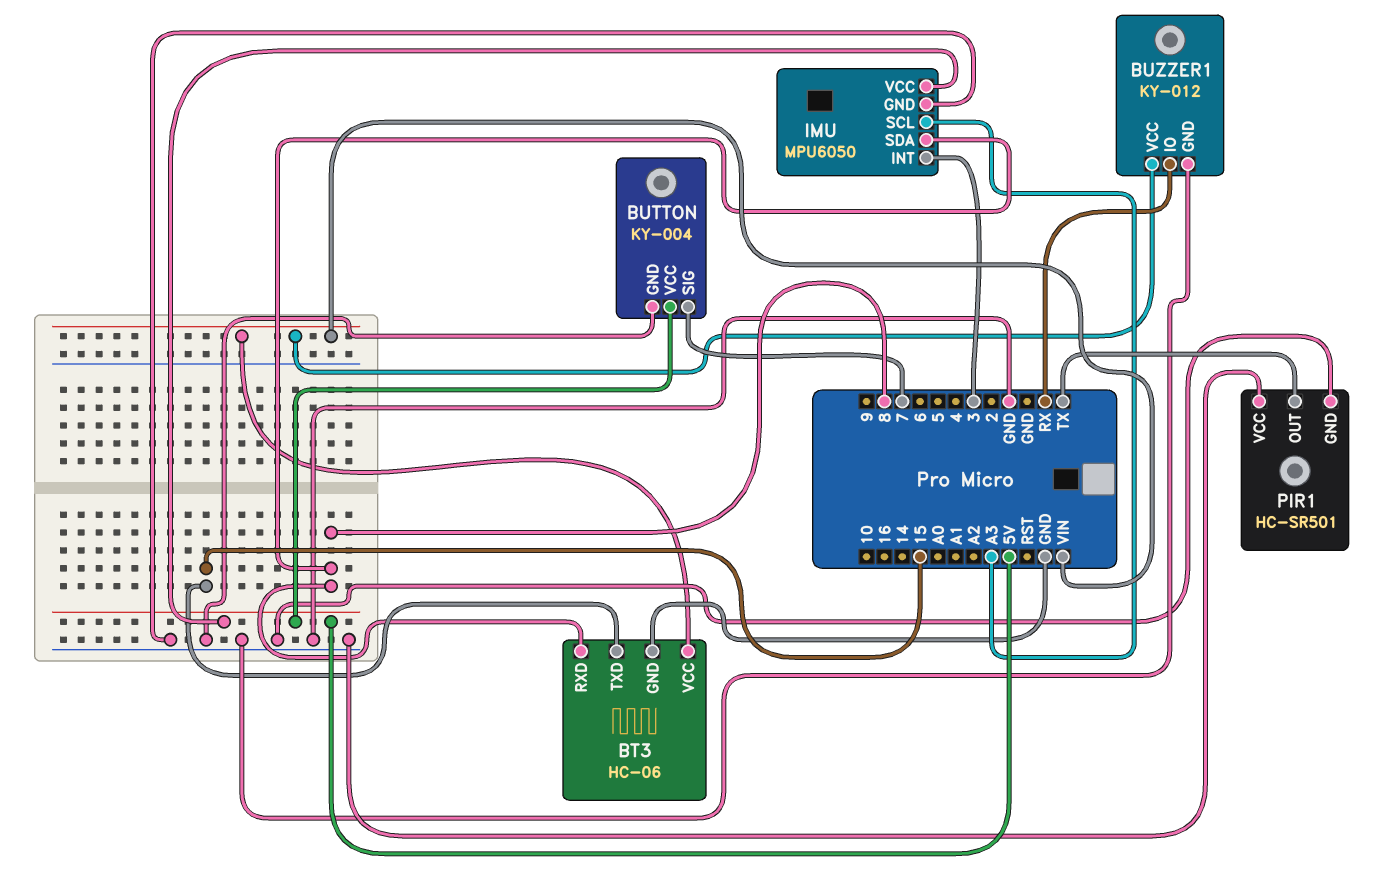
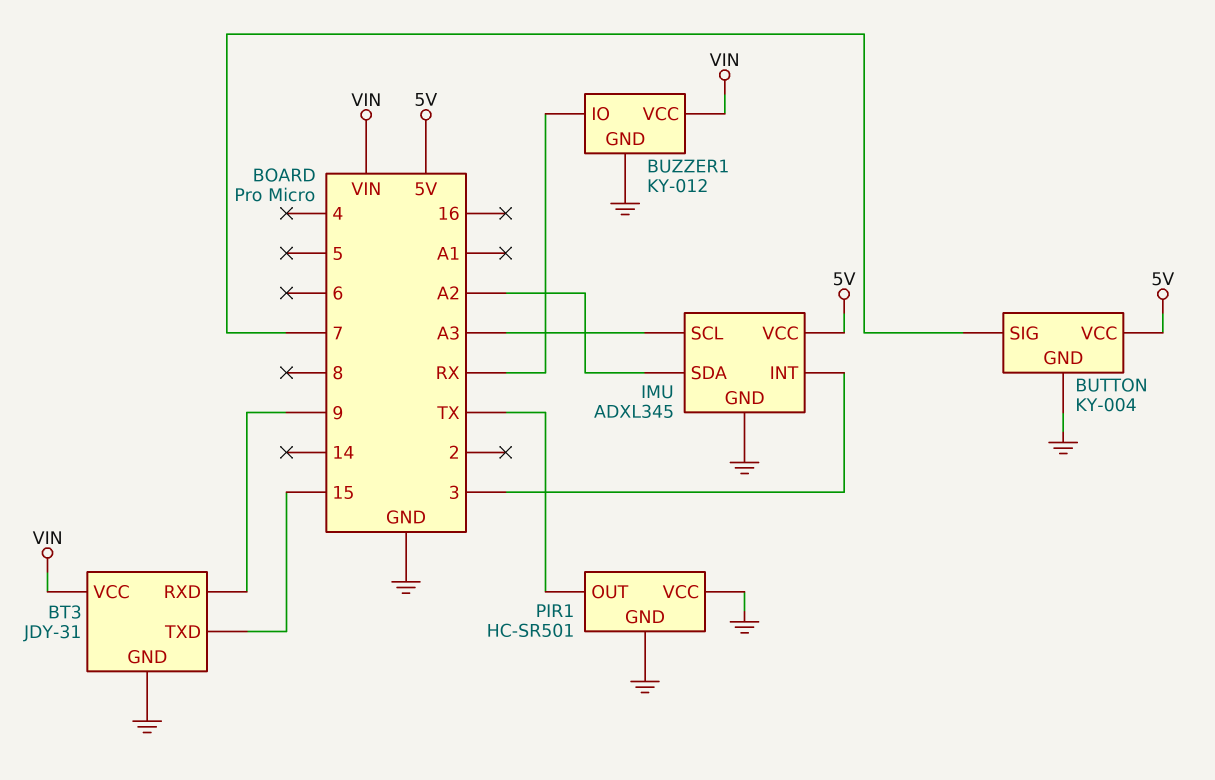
BT3: HC-06 -> JDY-31
BT3 pin RXD: 8 -> 9
IMU: MPU6050 -> ADXL345
IMU pin SDA: 8 -> A2

